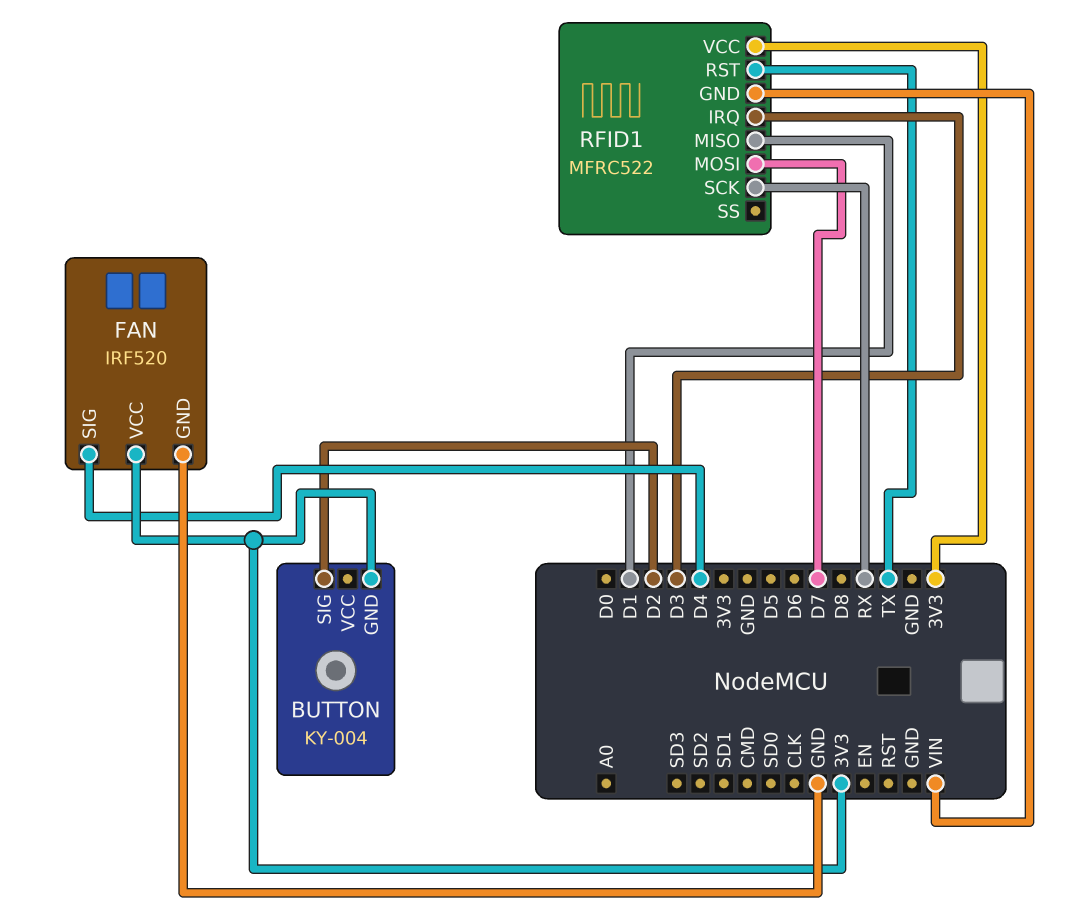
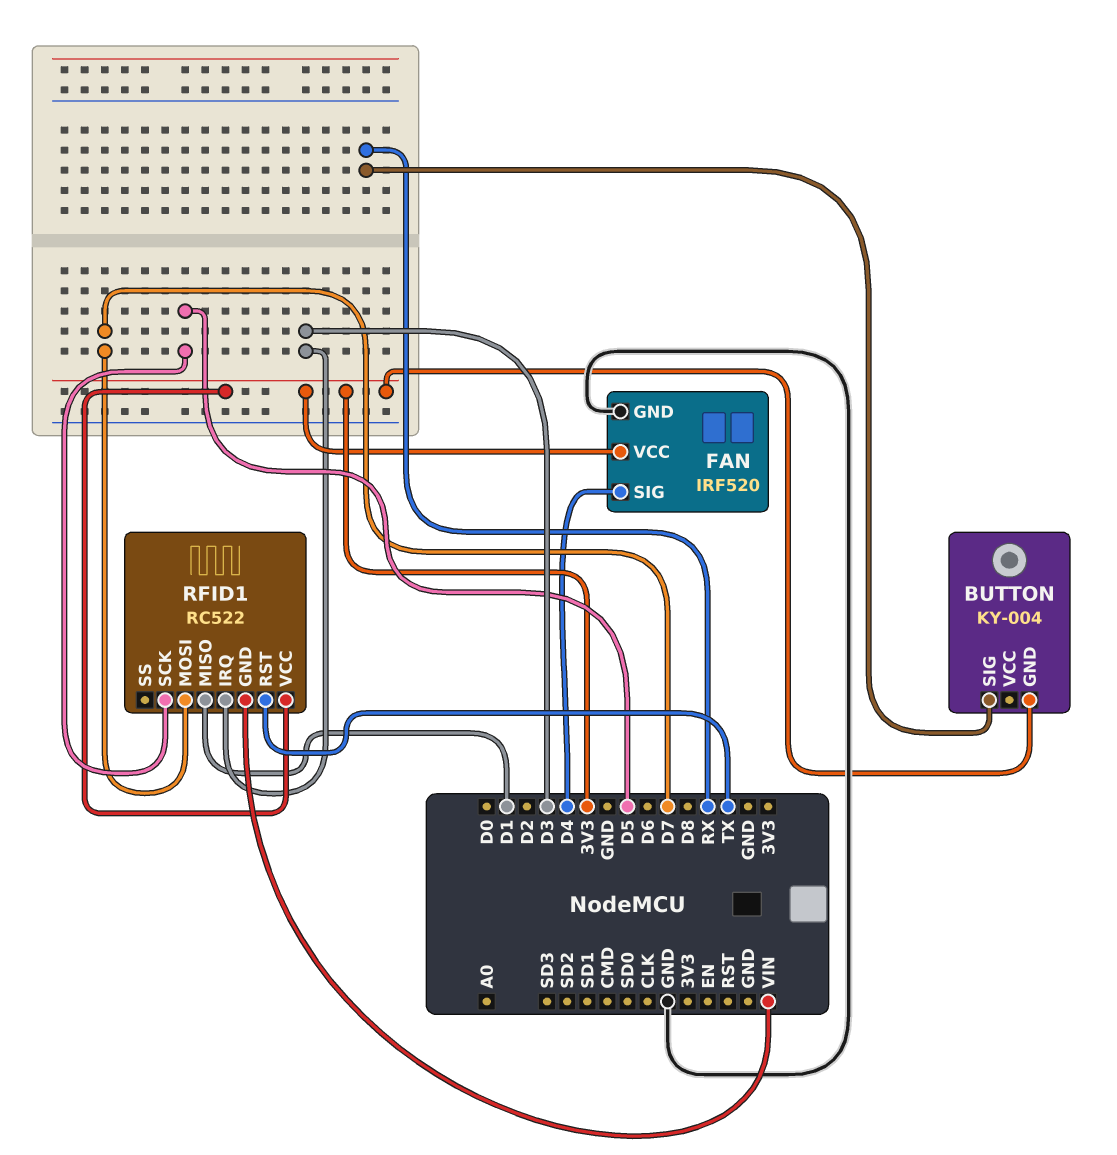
BUTTON pin SIG: D2 -> RX
RFID1: MFRC522 -> RC522
RFID1 pin SCK: RX -> D5

